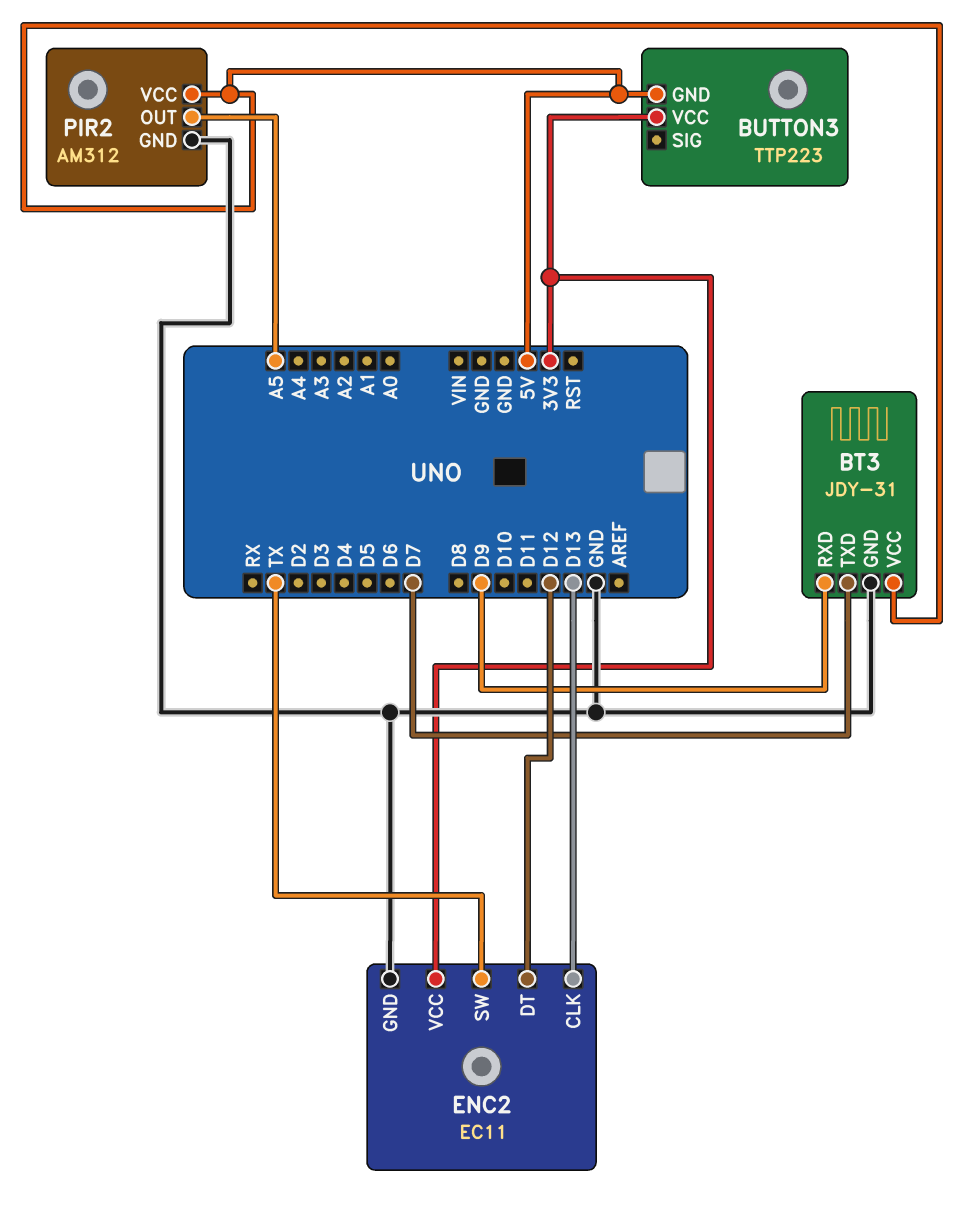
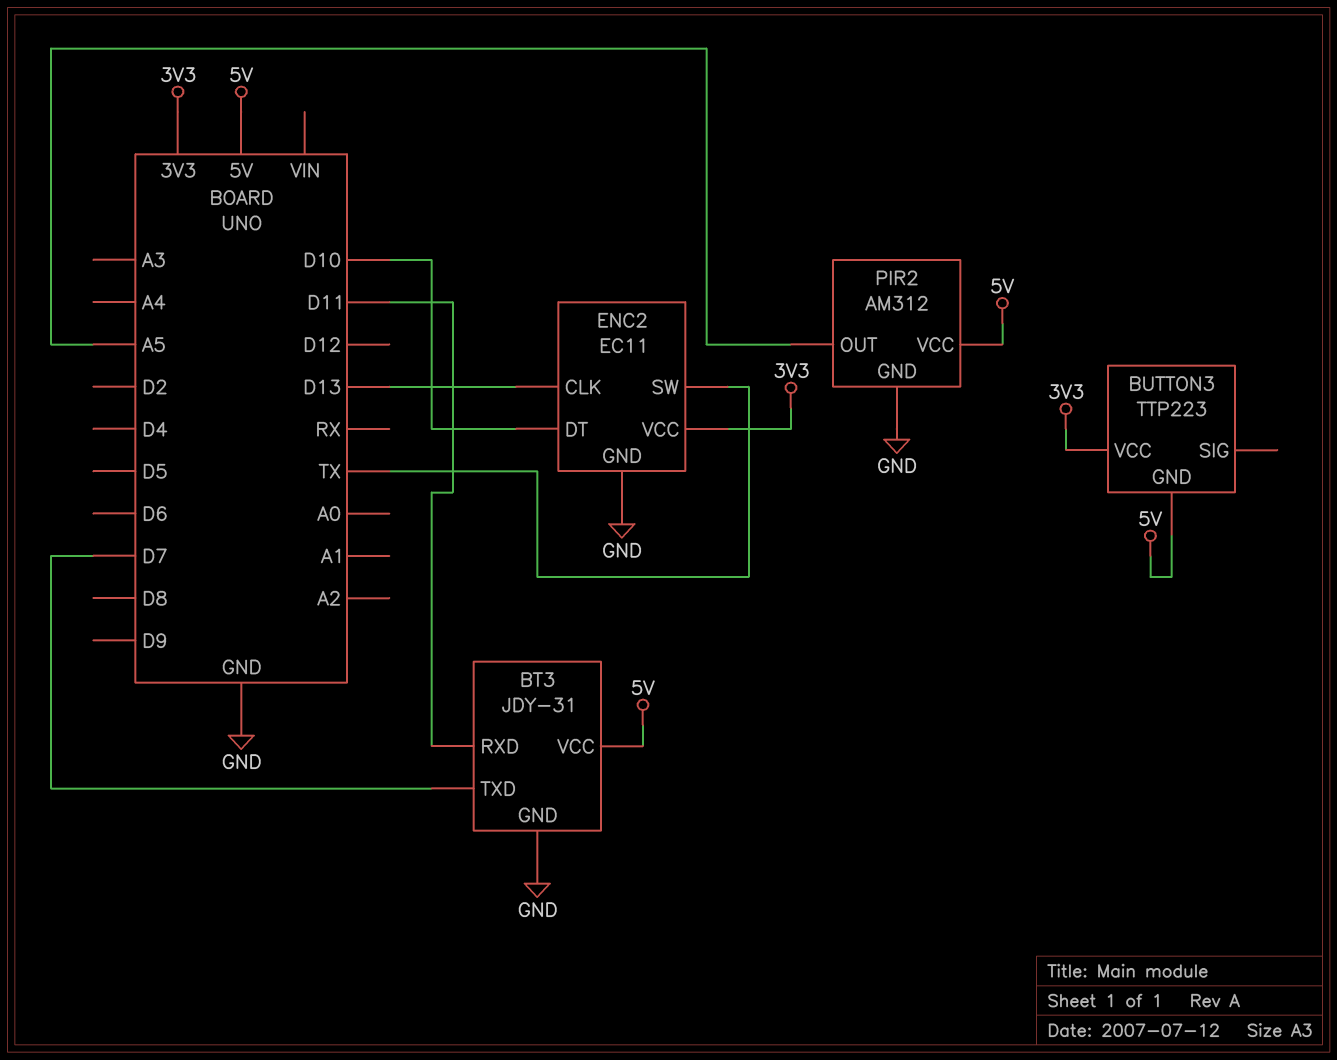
BT3 pin RXD: D9 -> D11
ENC2 pin DT: D12 -> D10

